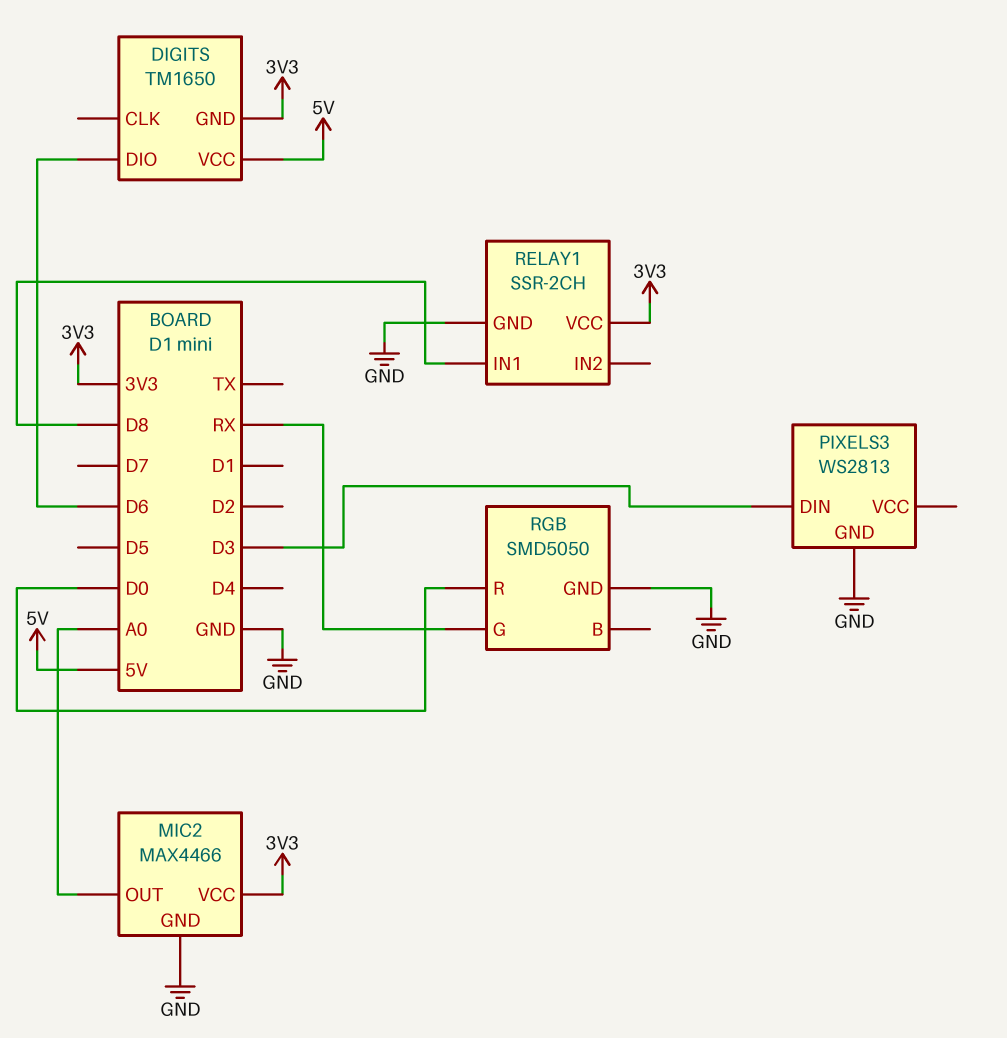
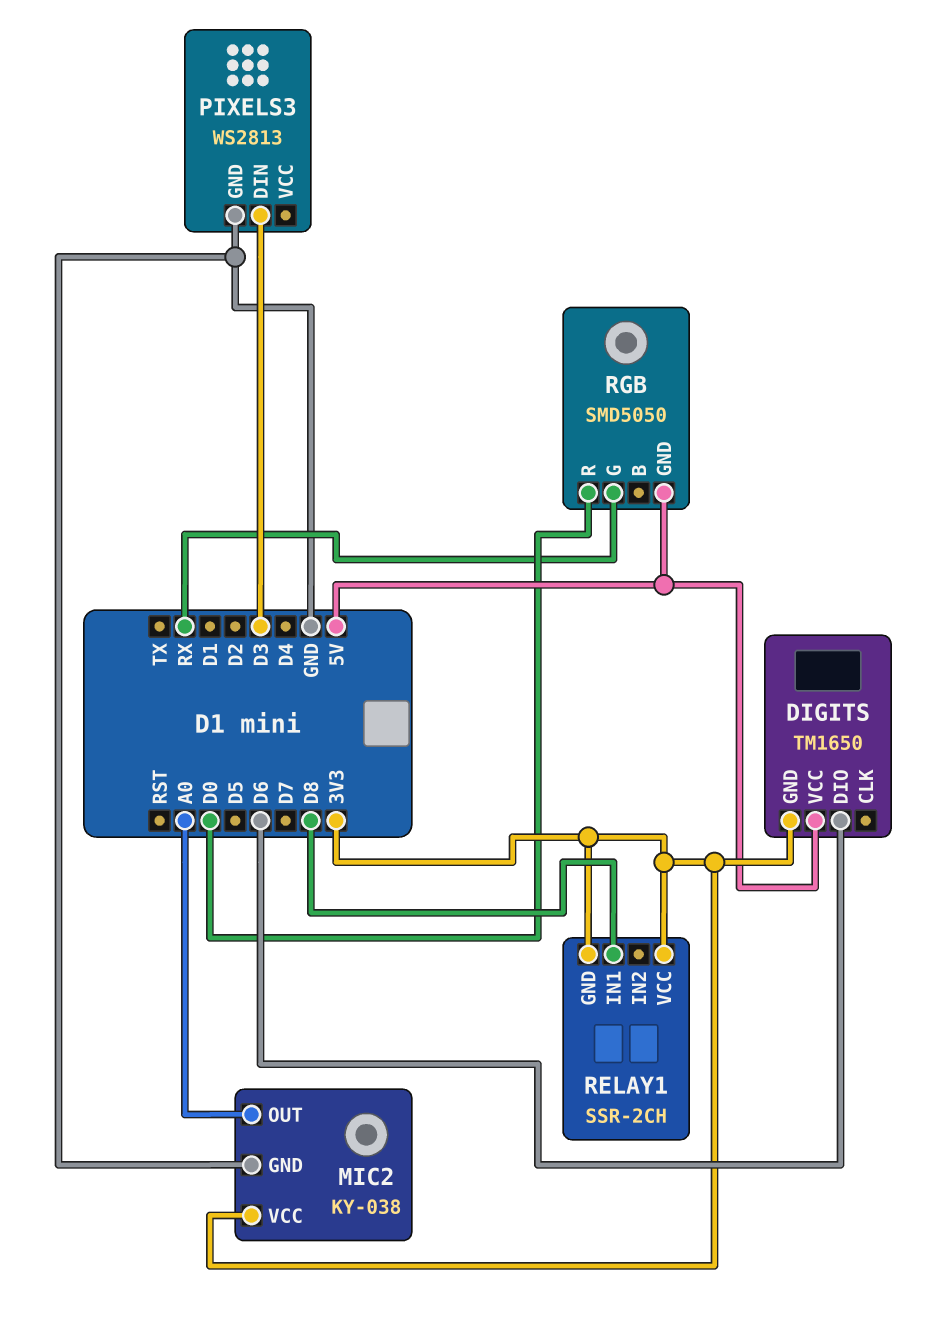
MIC2: MAX4466 -> KY-038
RELAY1 pin GND: GND -> 3V3
RGB pin GND: GND -> 5V

